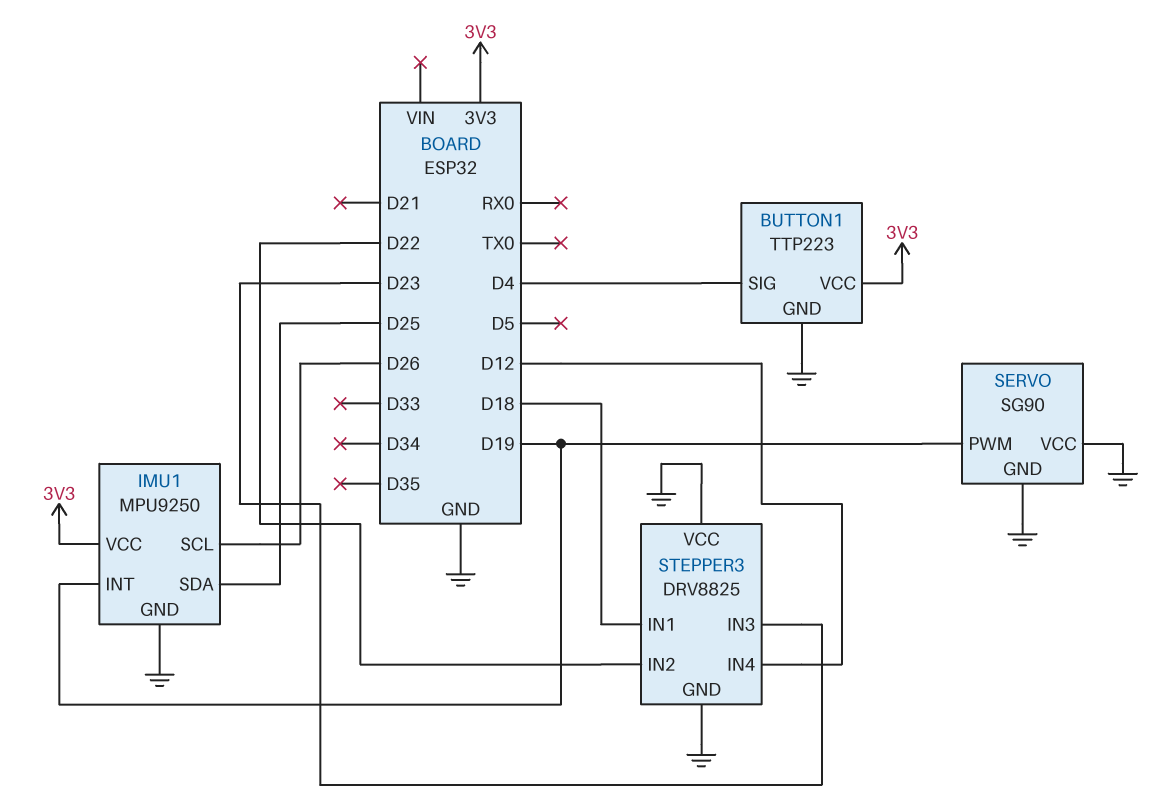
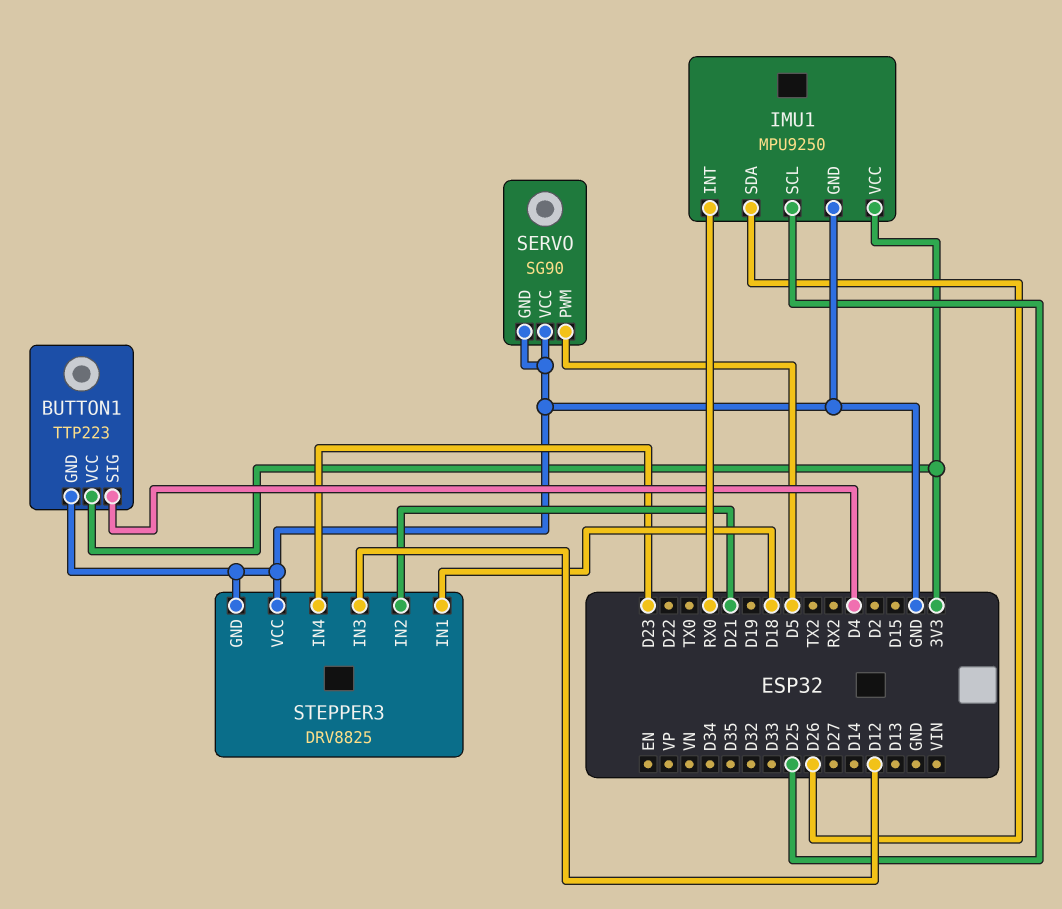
IMU1 pin INT: D19 -> RX0
IMU1 pin SCL: D26 -> D25
IMU1 pin SDA: D25 -> D26
SERVO pin PWM: D19 -> D5
STEPPER3 pin IN2: D22 -> D21
STEPPER3 pin IN3: D23 -> D12
STEPPER3 pin IN4: D12 -> D23

